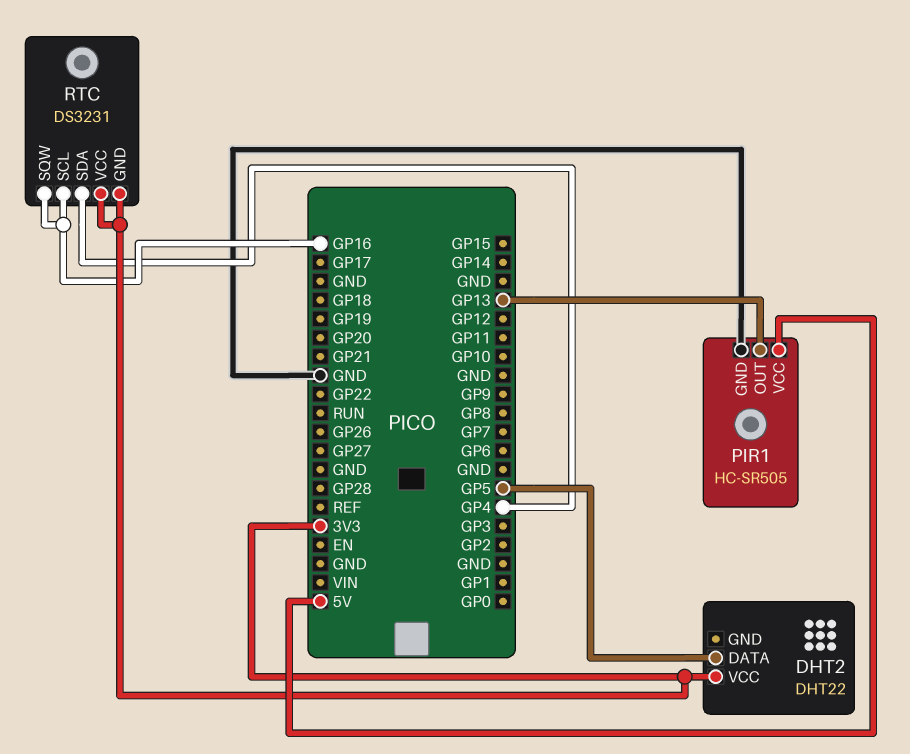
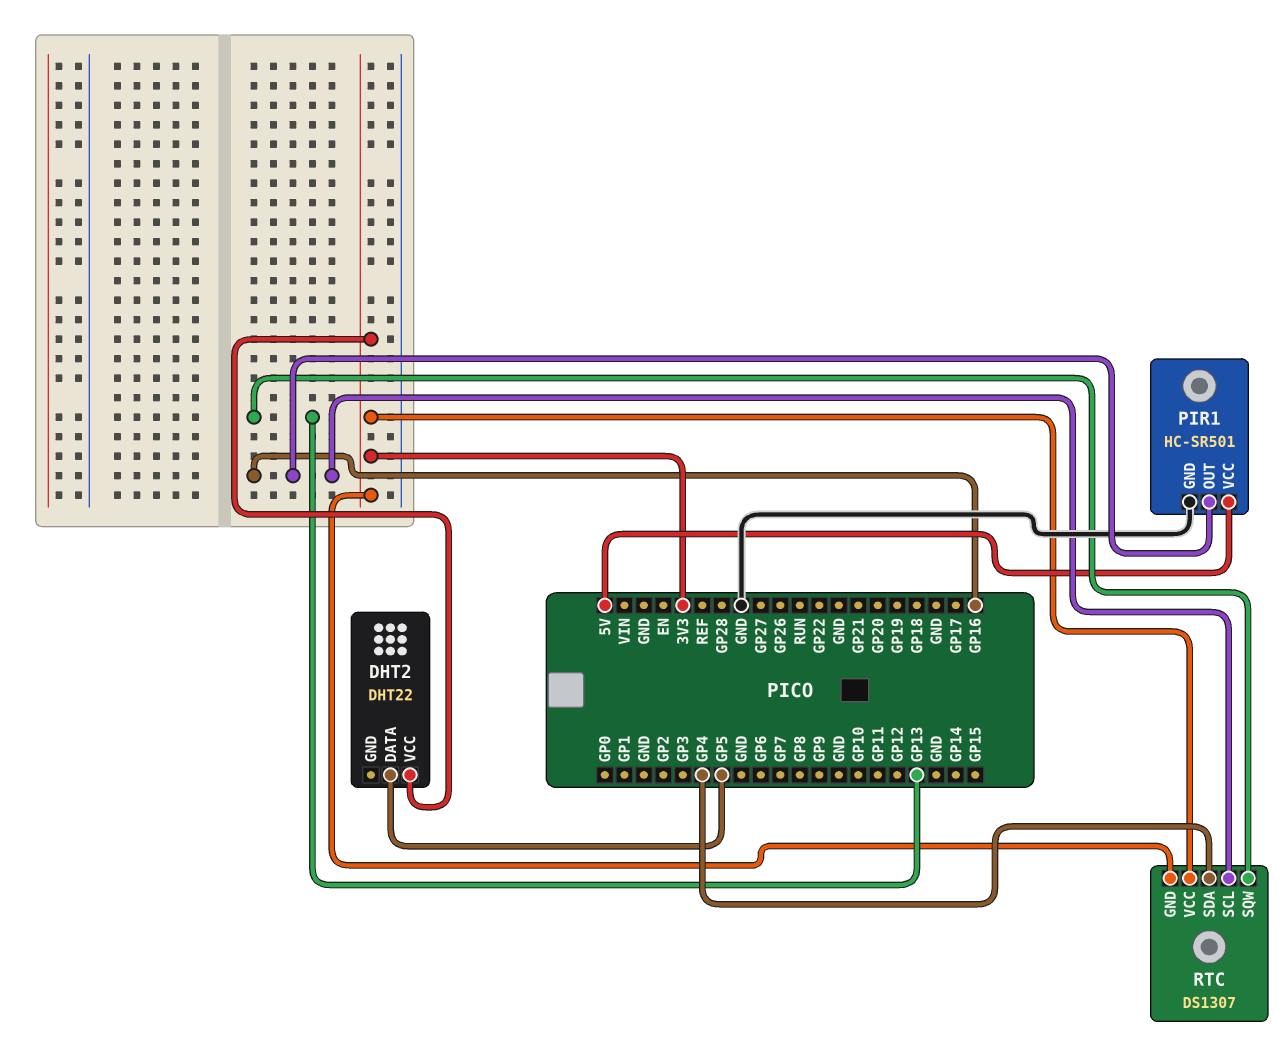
PIR1: HC-SR505 -> HC-SR501
PIR1 pin OUT: GP13 -> GP16
RTC: DS3231 -> DS1307
RTC pin SQW: GP16 -> GP13

